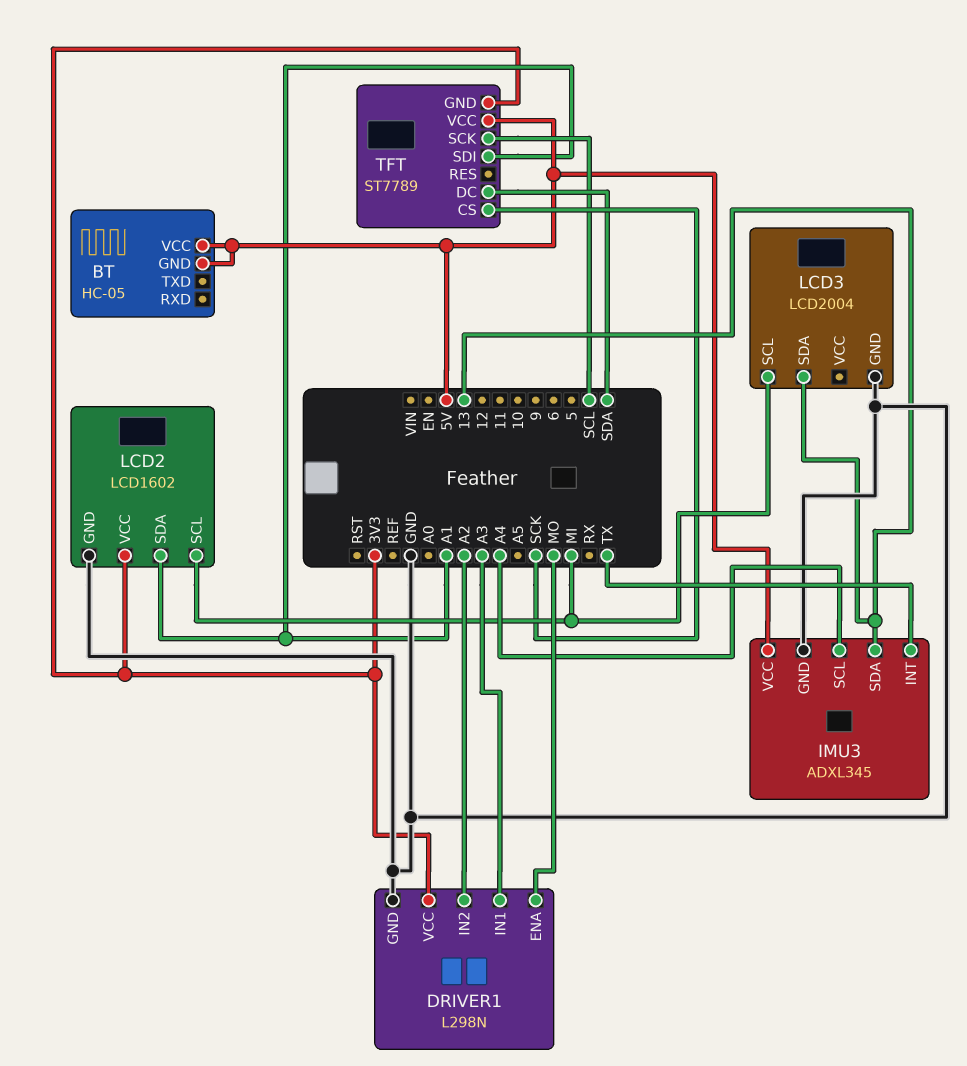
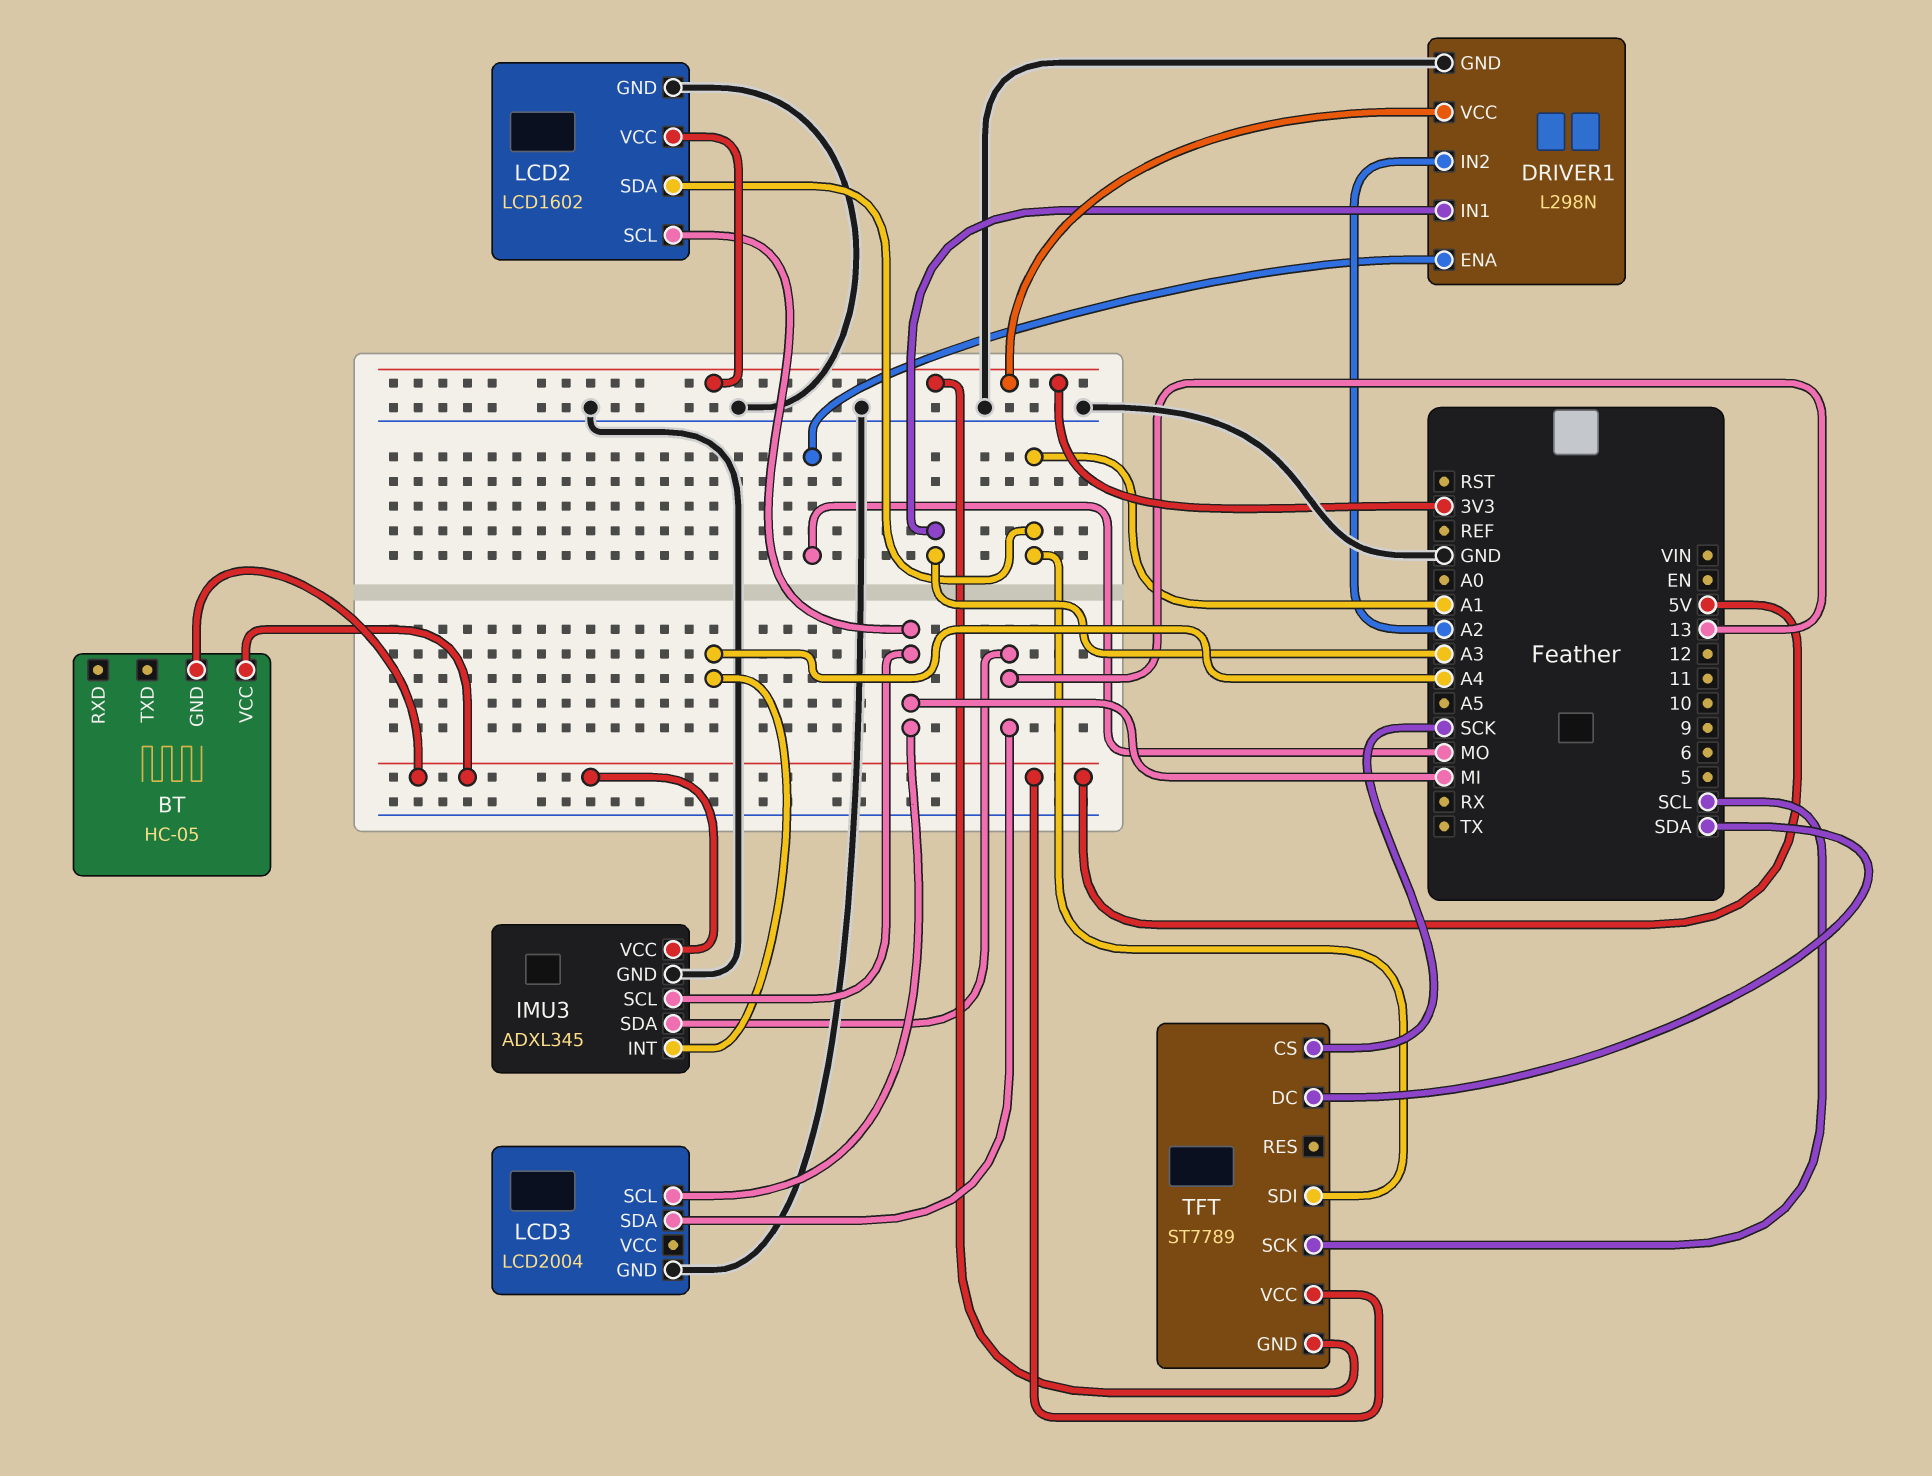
IMU3 pin INT: TX -> A4
IMU3 pin SCL: A4 -> MI

